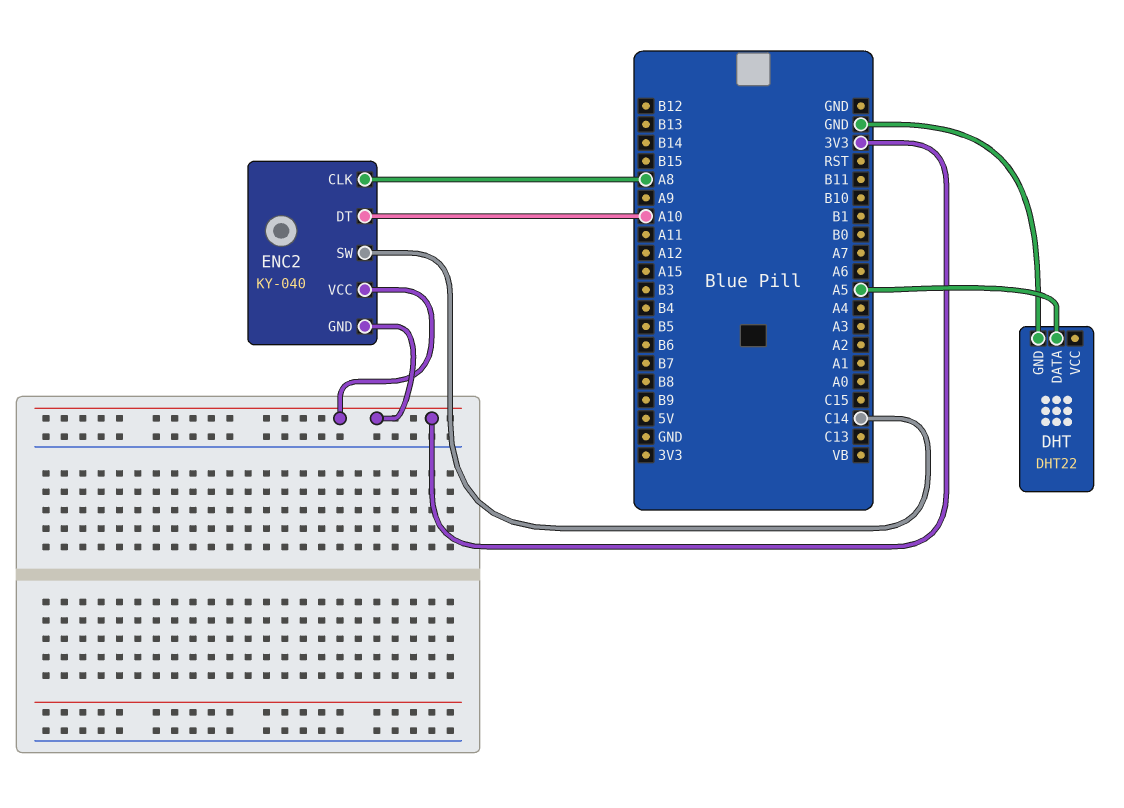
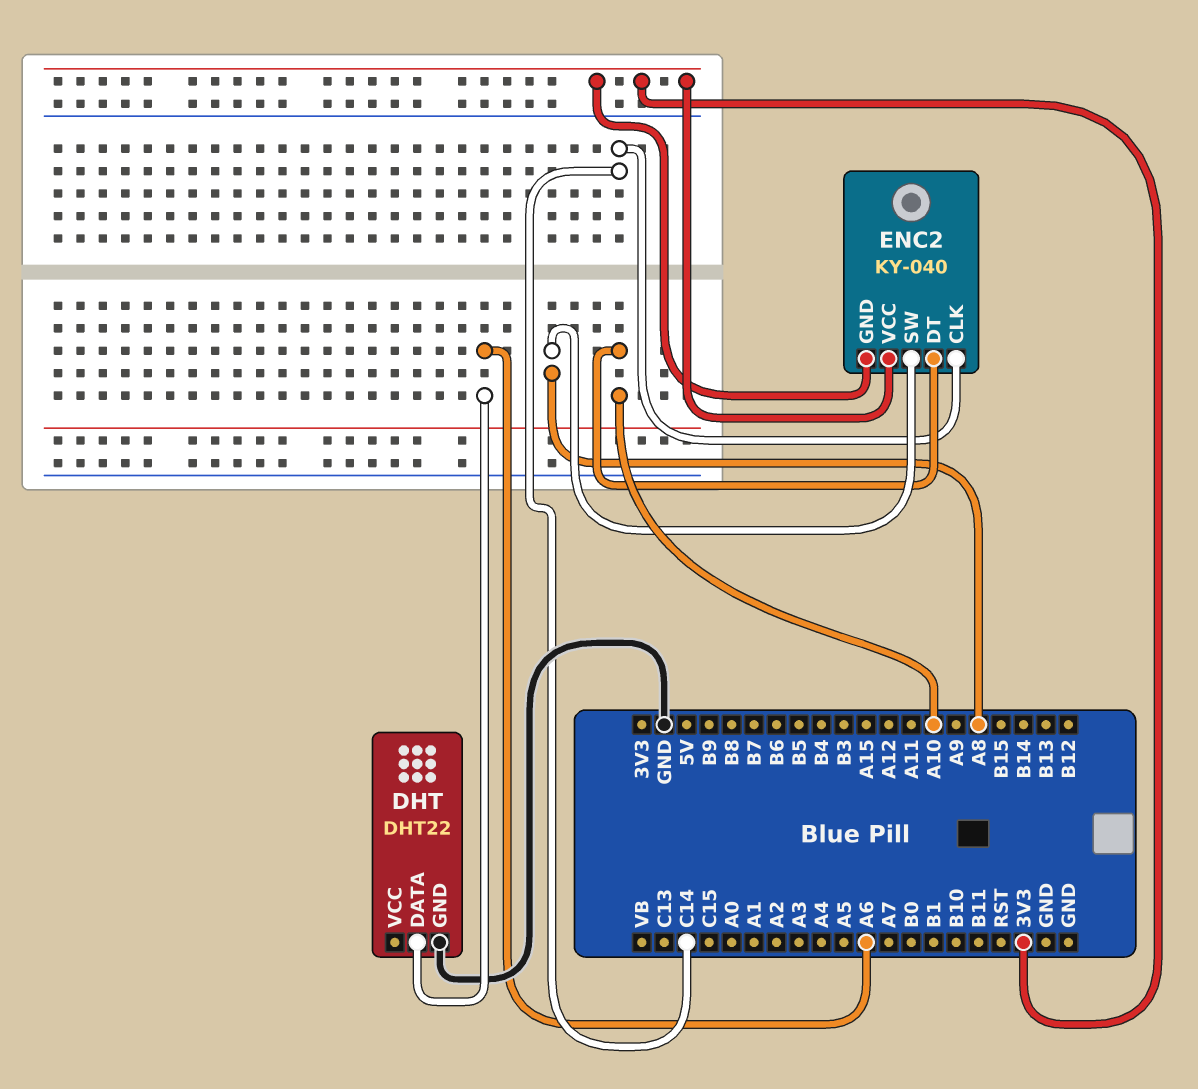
DHT pin DATA: A5 -> A6
ENC2 pin CLK: A8 -> C14
ENC2 pin SW: C14 -> A8

